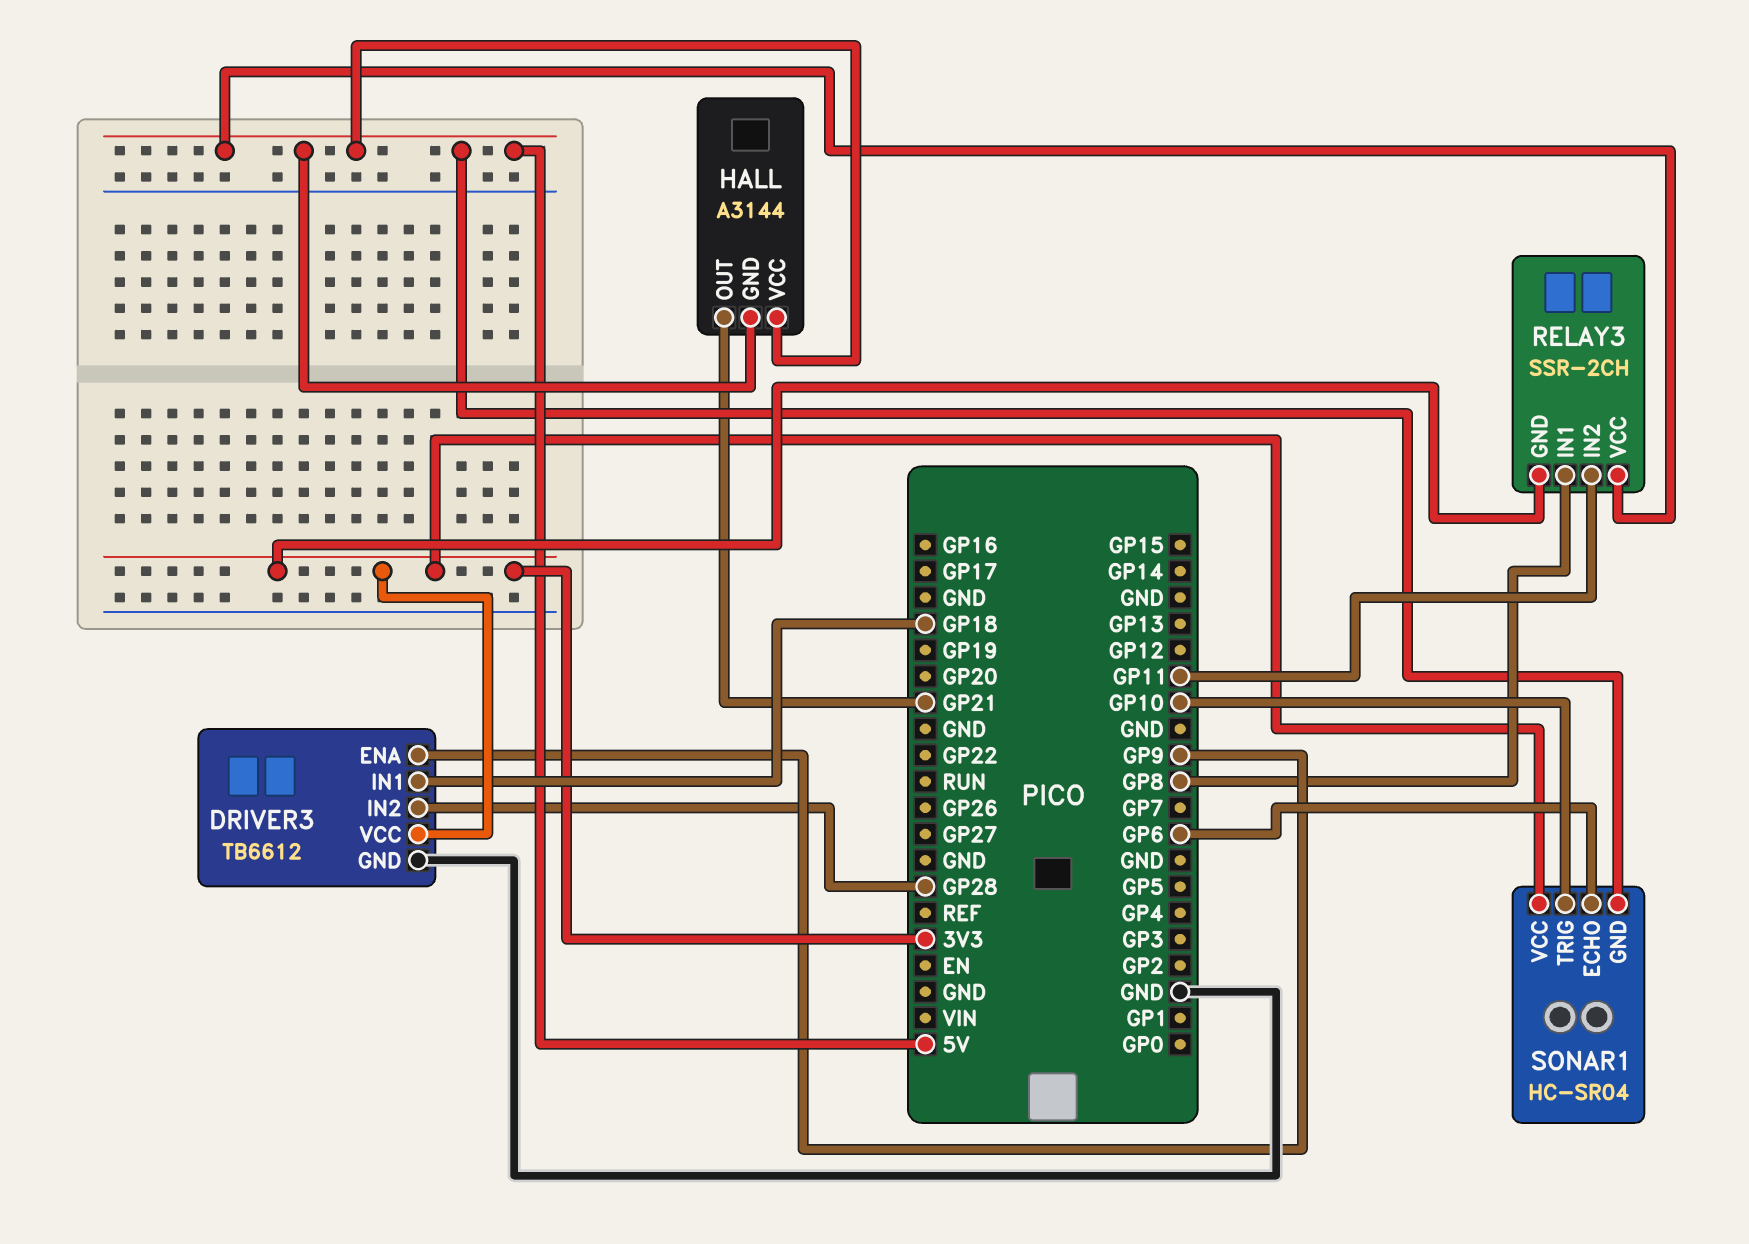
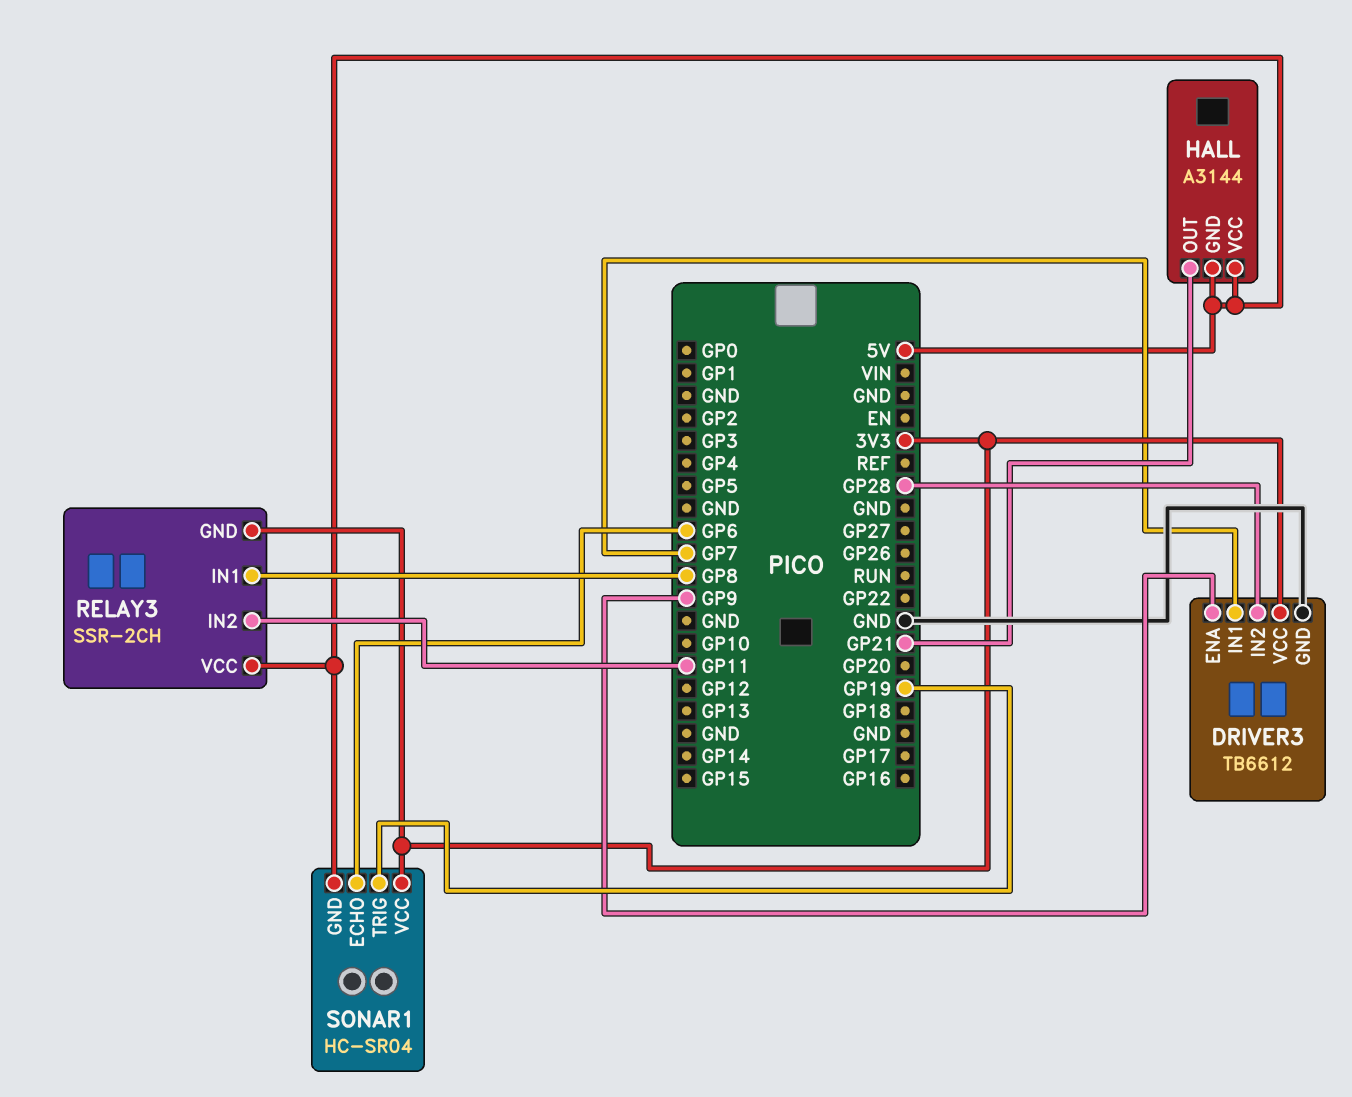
DRIVER3 pin IN1: GP18 -> GP7
SONAR1 pin TRIG: GP10 -> GP19

